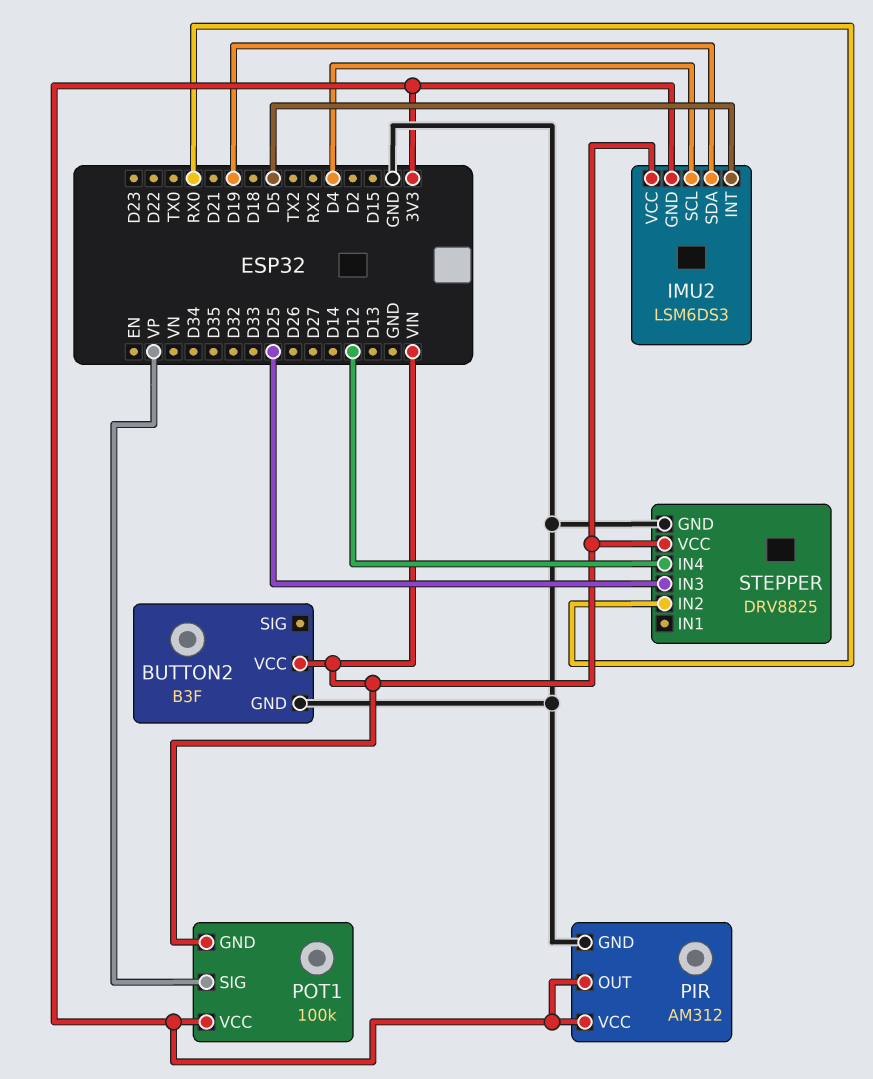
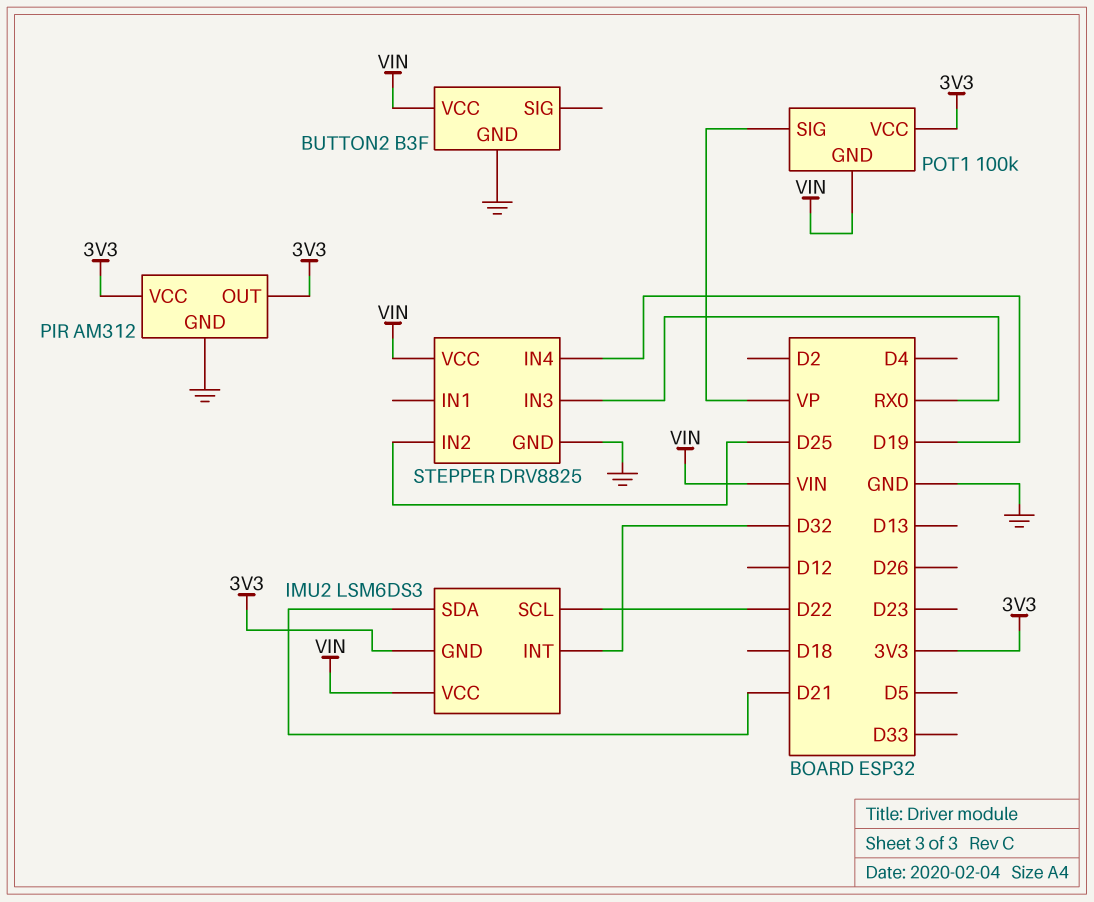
IMU2 pin INT: D5 -> D32
IMU2 pin SCL: D4 -> D22
IMU2 pin SDA: D19 -> D21
STEPPER pin IN2: RX0 -> D25
STEPPER pin IN3: D25 -> RX0
STEPPER pin IN4: D12 -> D19

